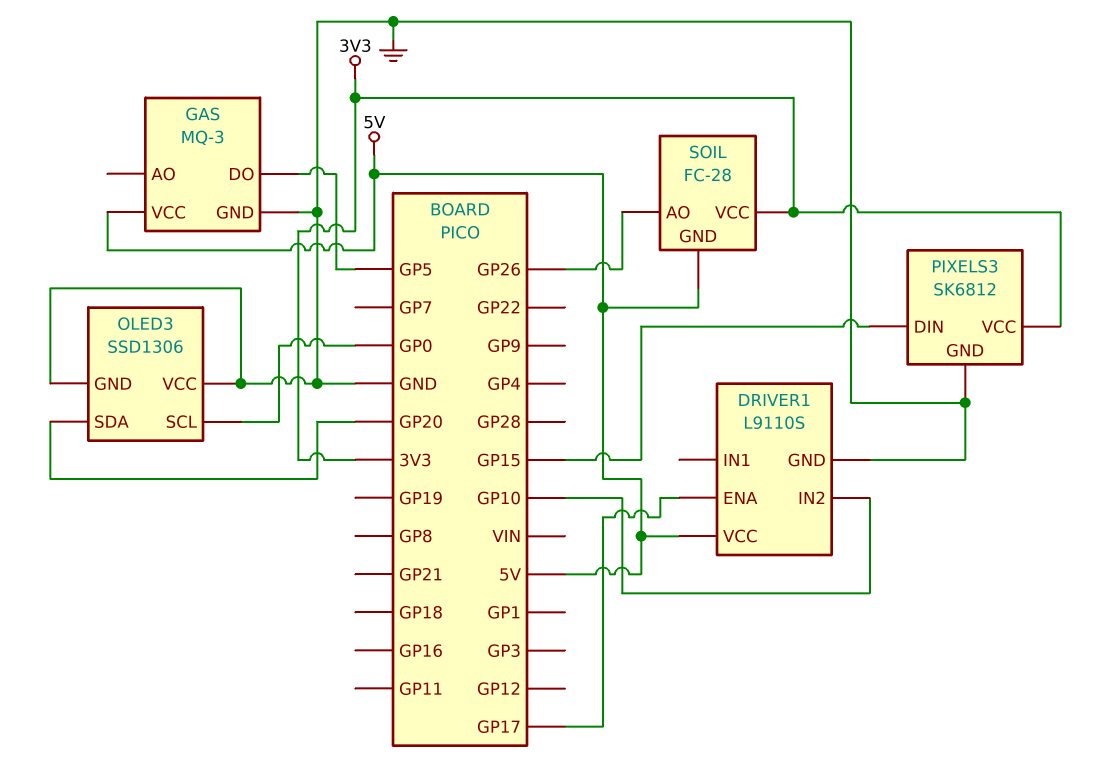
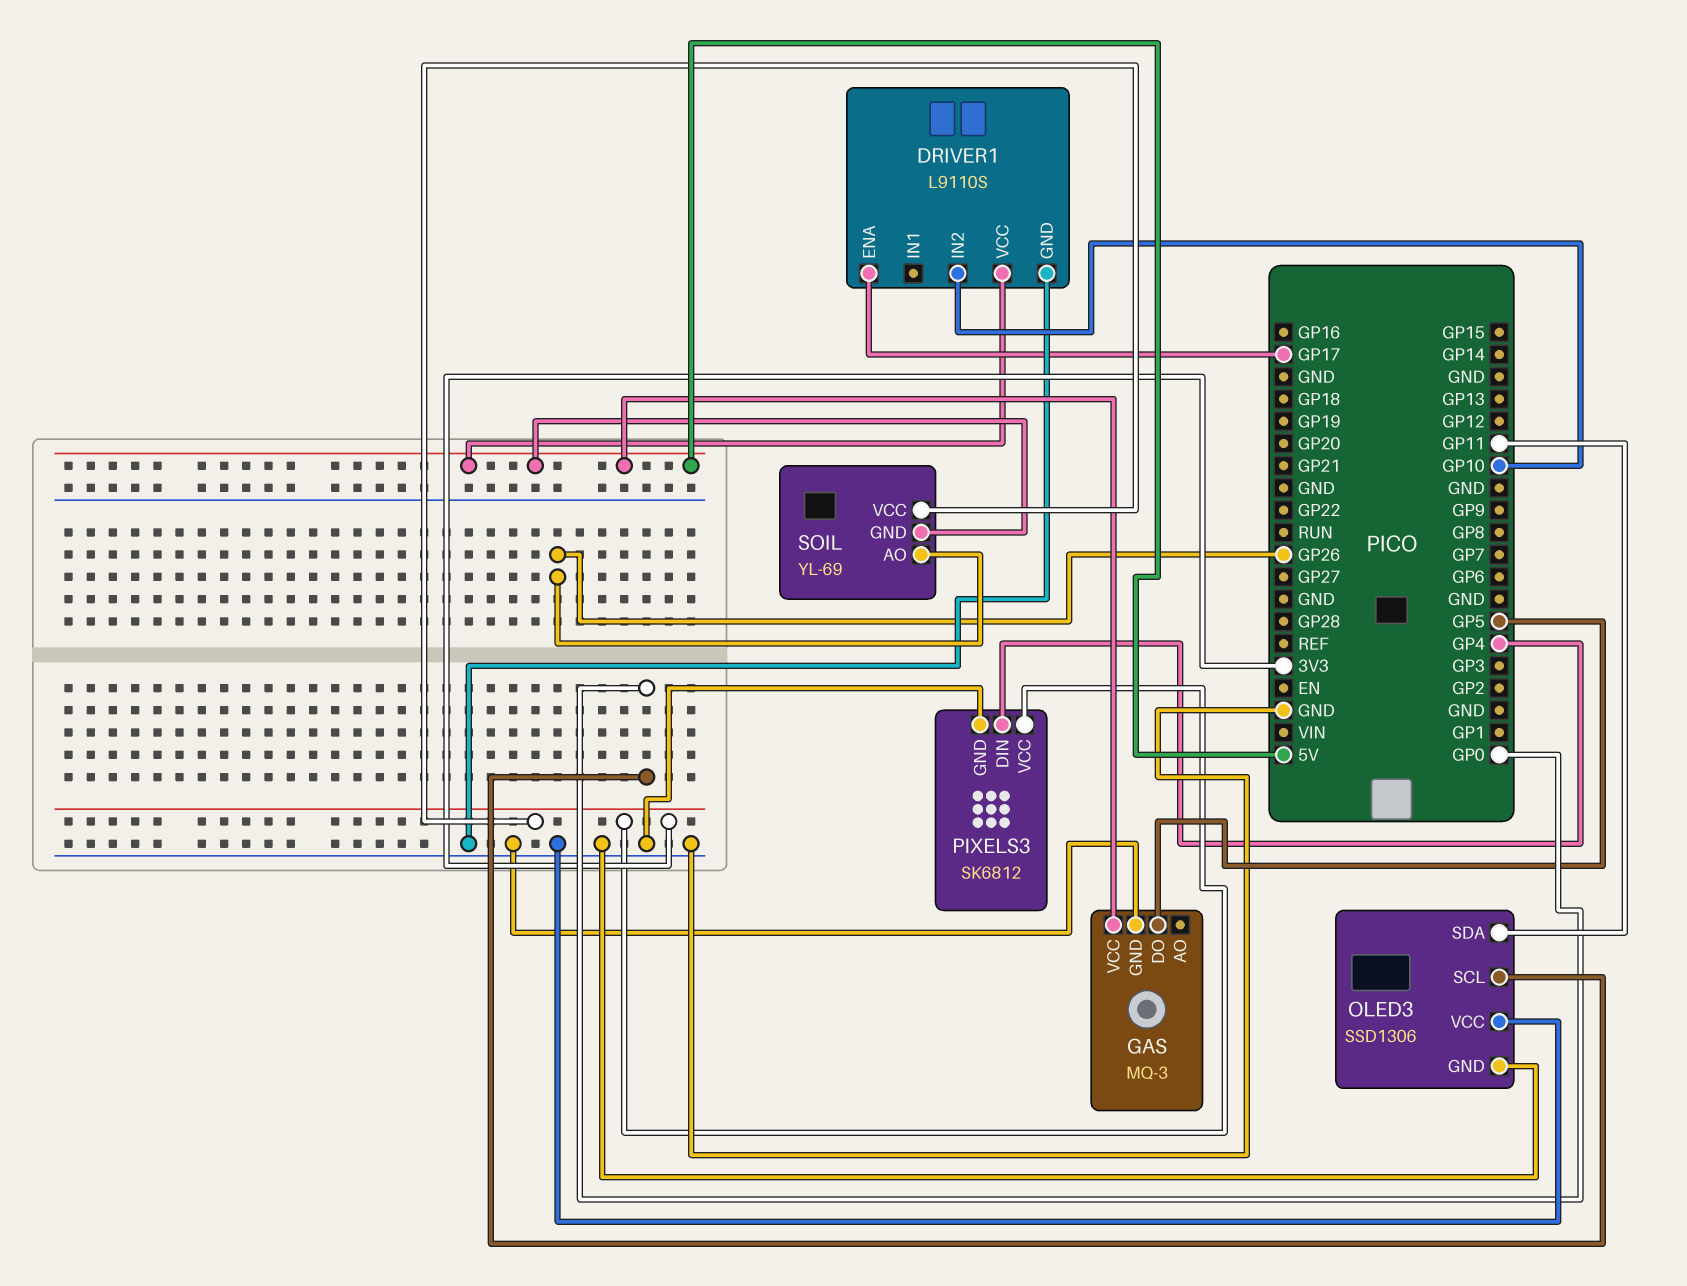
OLED3 pin SDA: GP20 -> GP11
PIXELS3 pin DIN: GP15 -> GP4
SOIL: FC-28 -> YL-69

